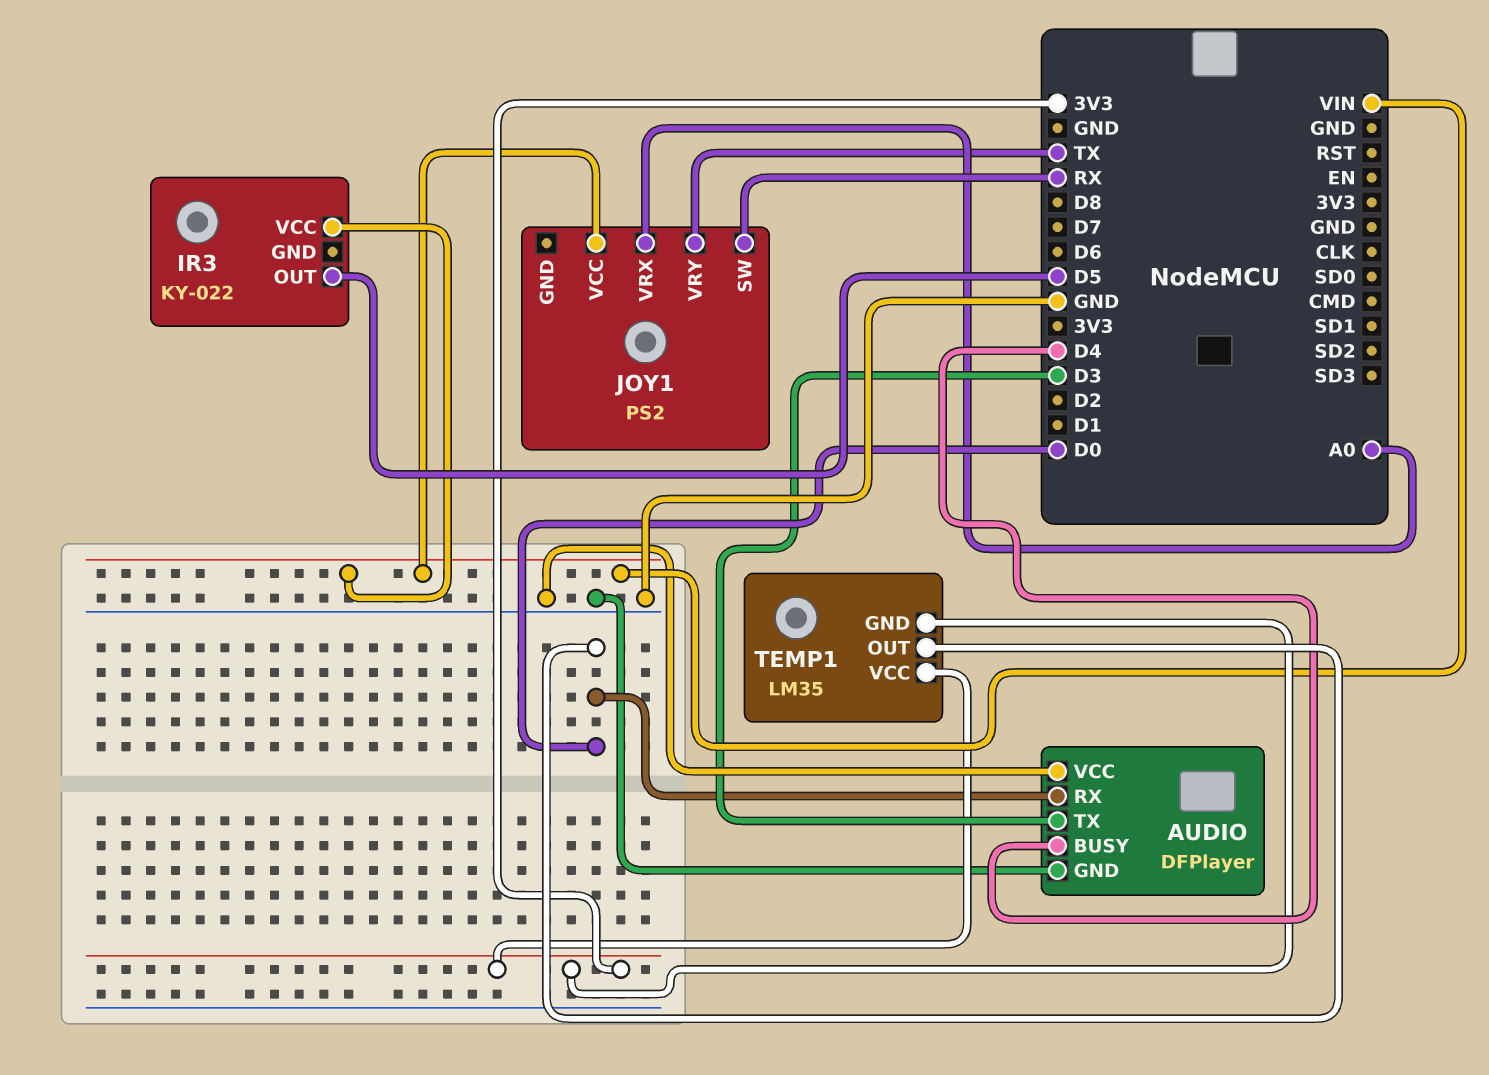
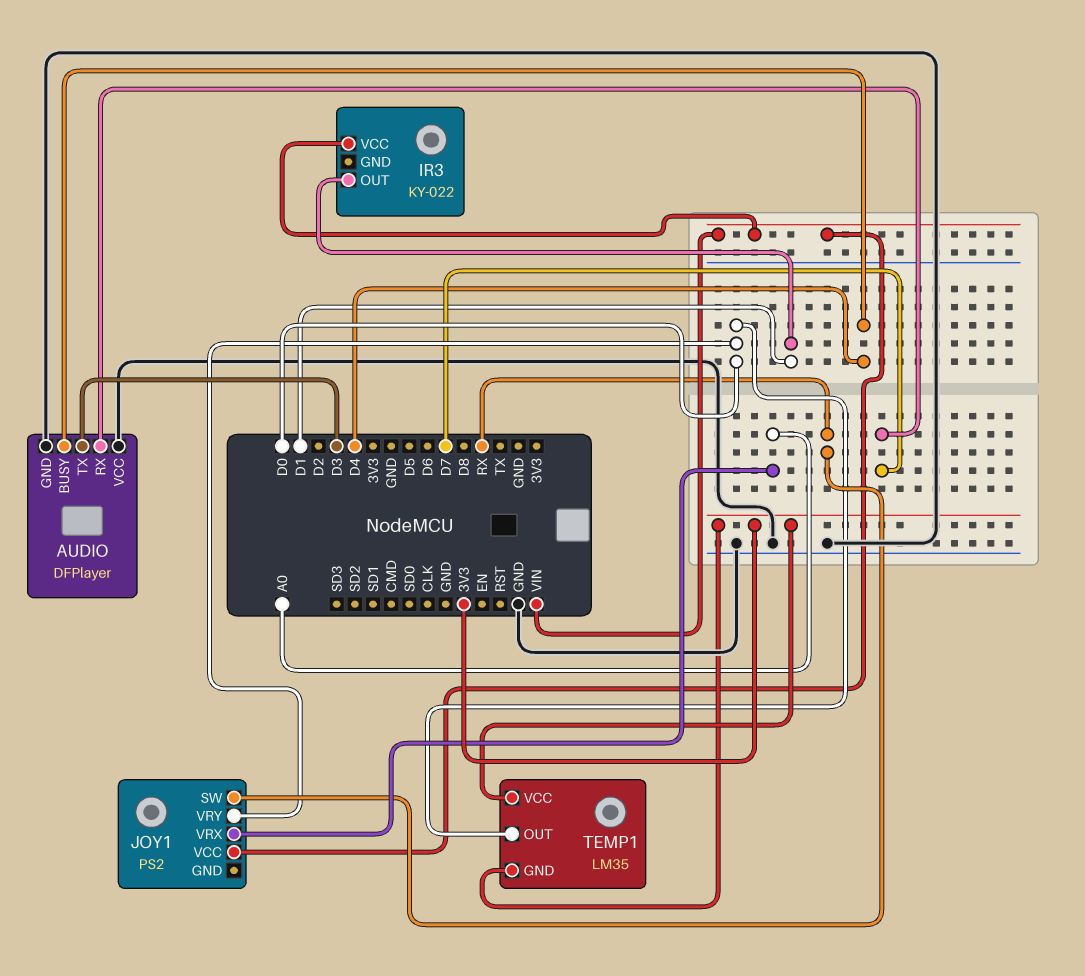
AUDIO pin RX: D0 -> D7
IR3 pin OUT: D5 -> D1
JOY1 pin VRY: TX -> D0

